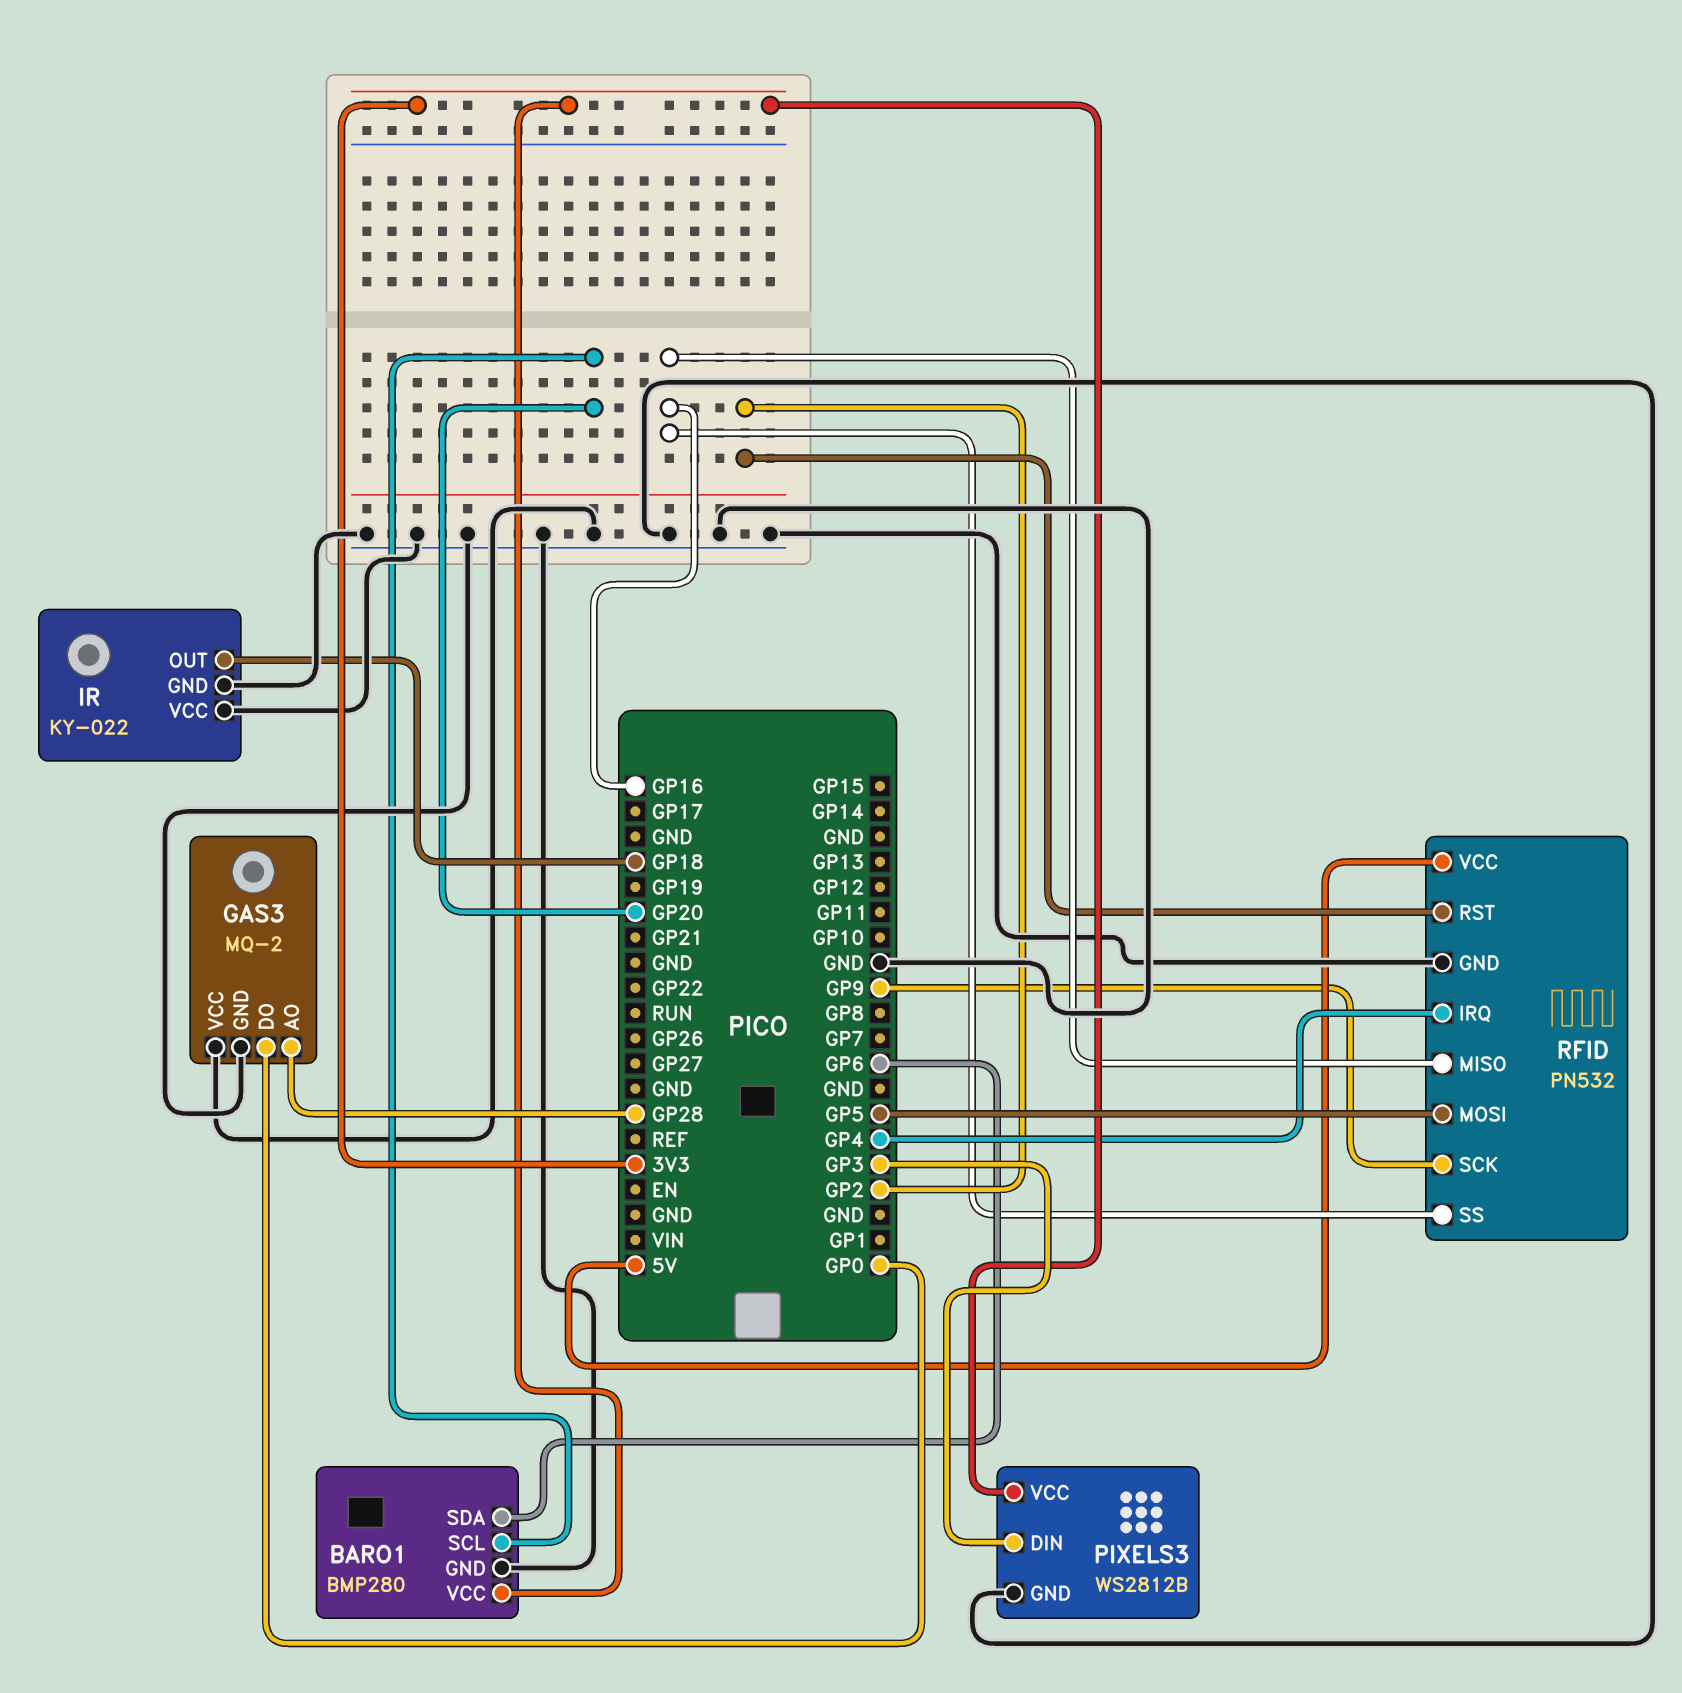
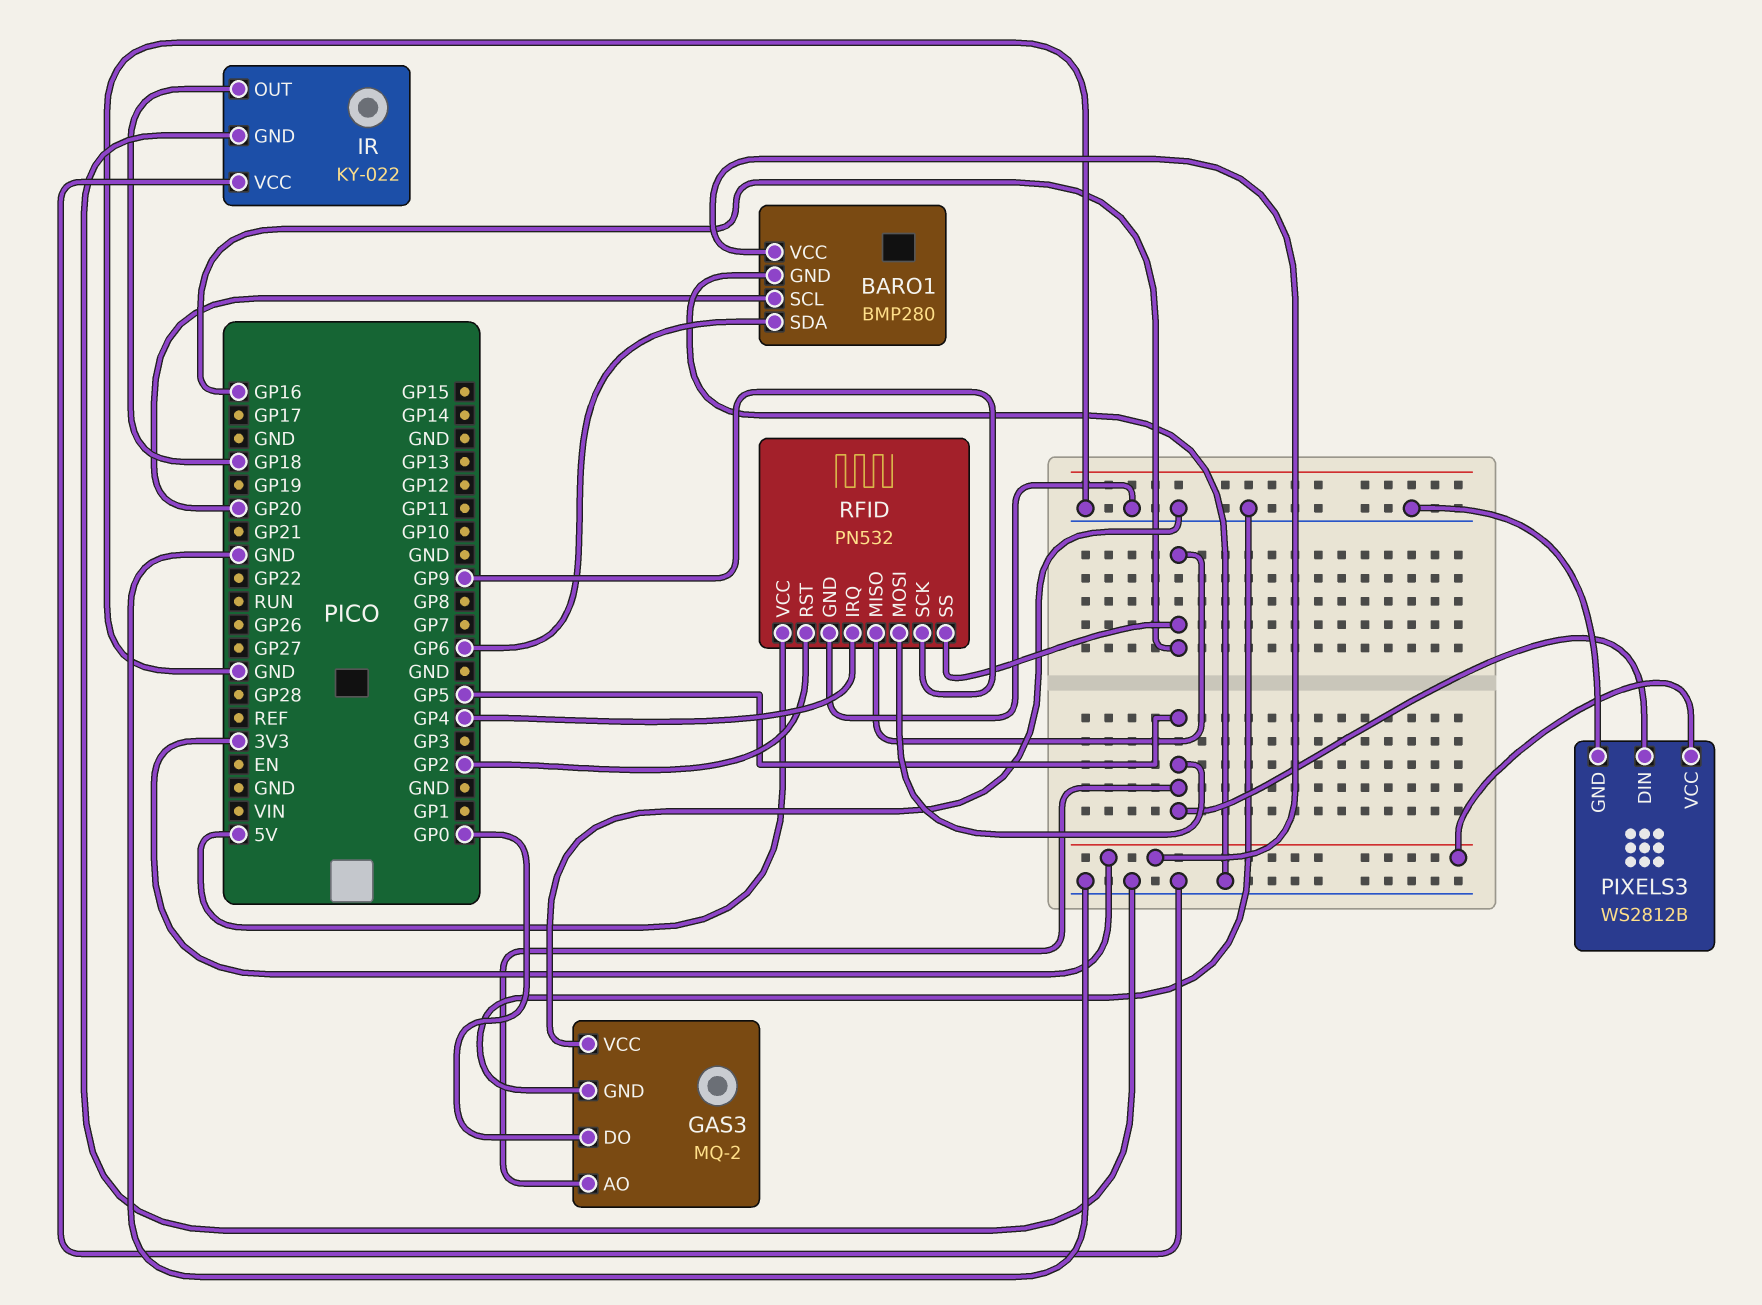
GAS3 pin AO: GP28 -> GP5
PIXELS3 pin DIN: GP3 -> GP5

